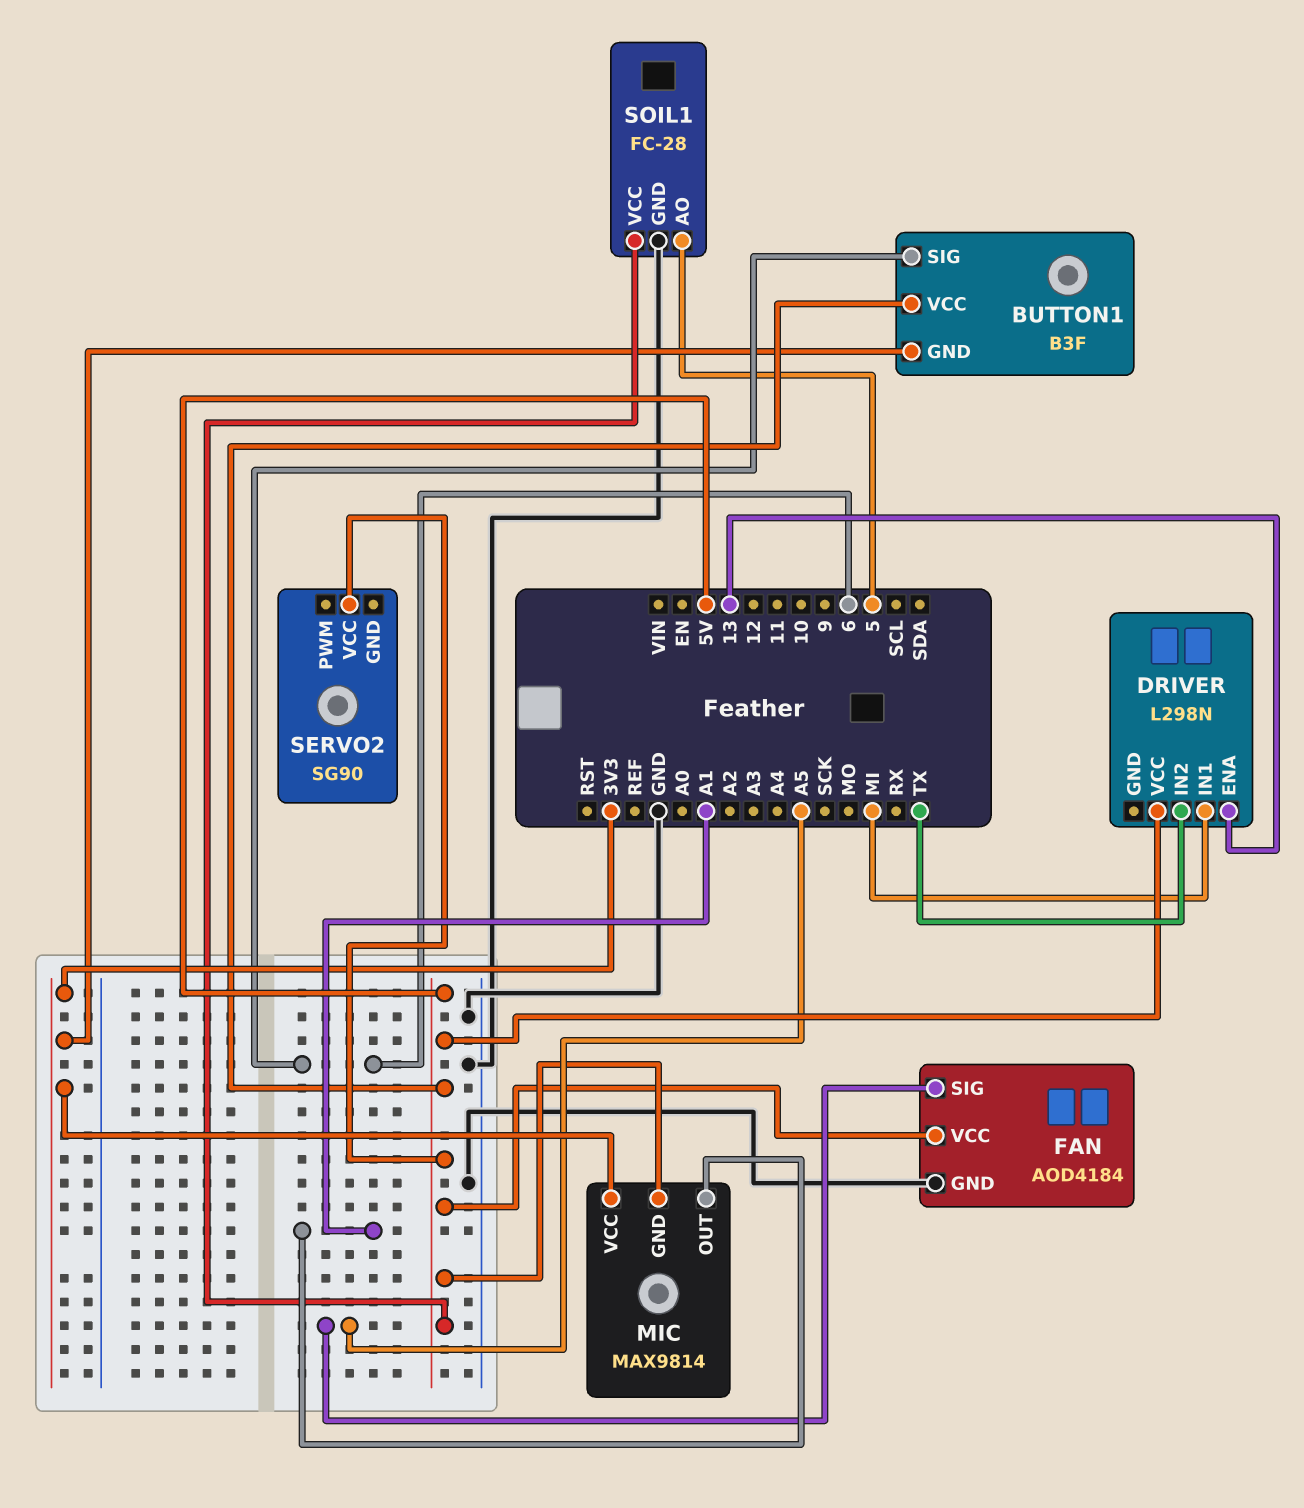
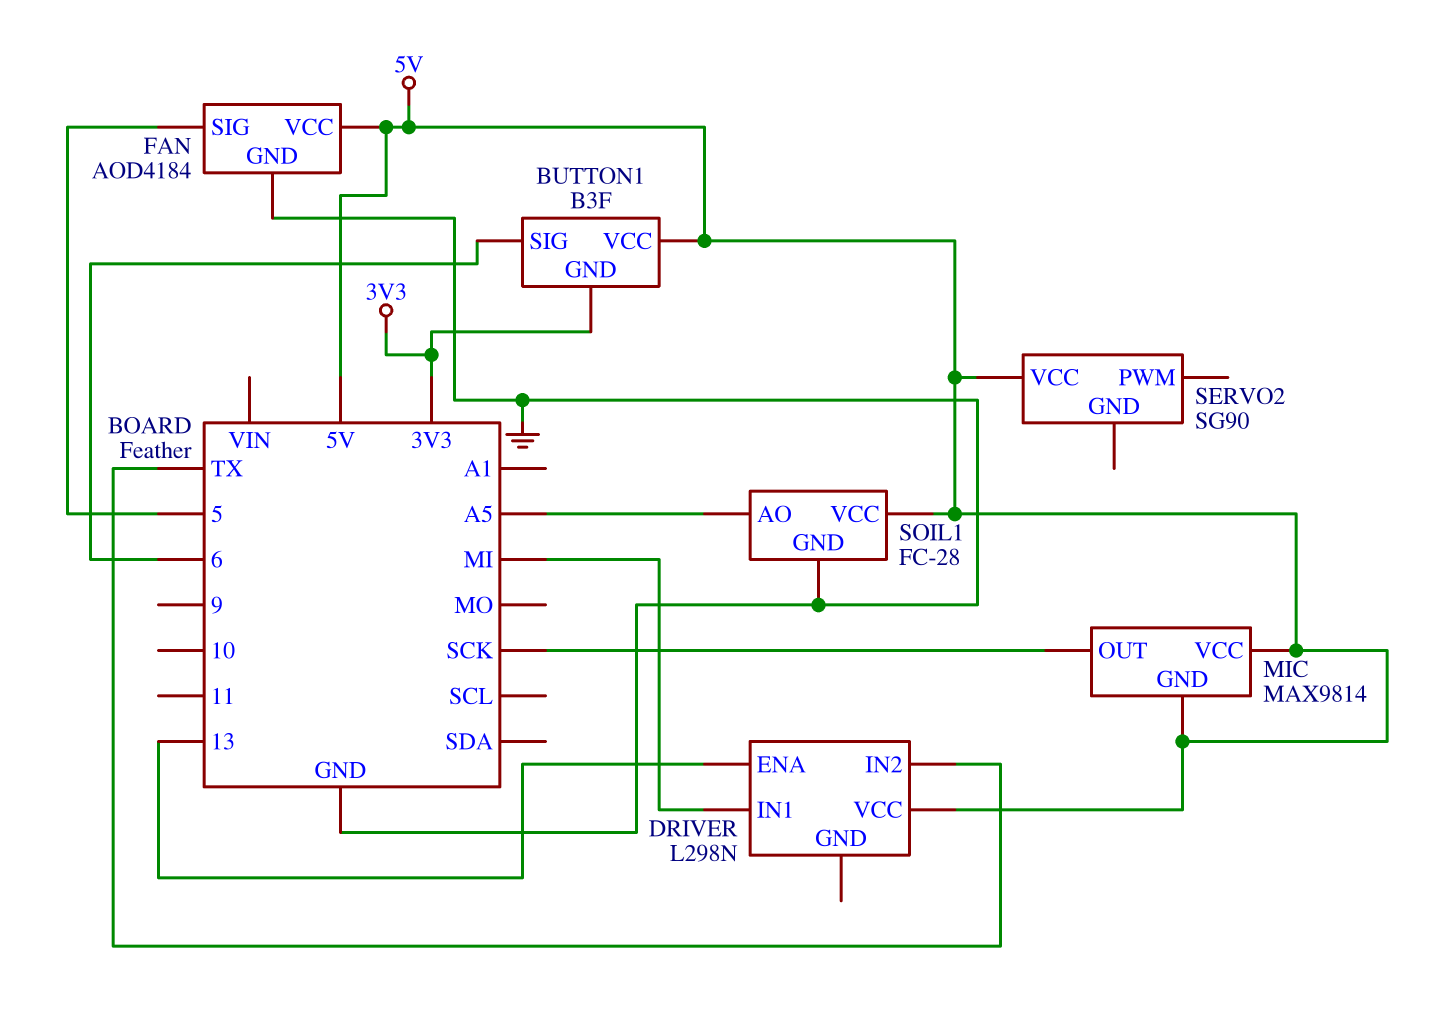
FAN pin SIG: A5 -> 5
MIC pin OUT: A1 -> SCK
MIC pin VCC: 3V3 -> 5V
SOIL1 pin AO: 5 -> A5

